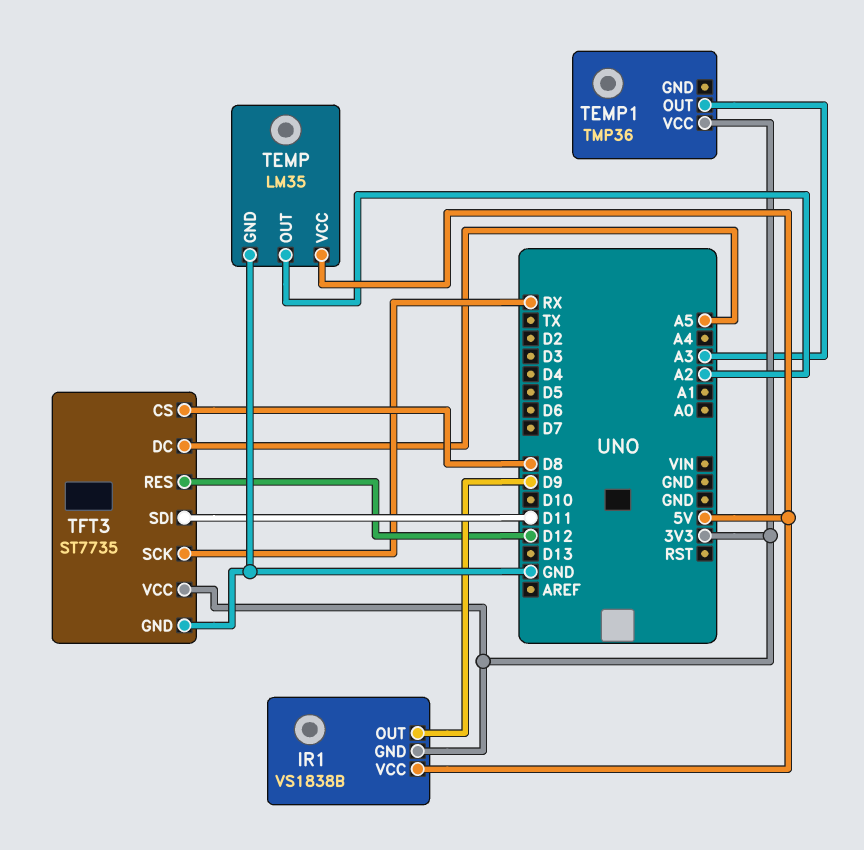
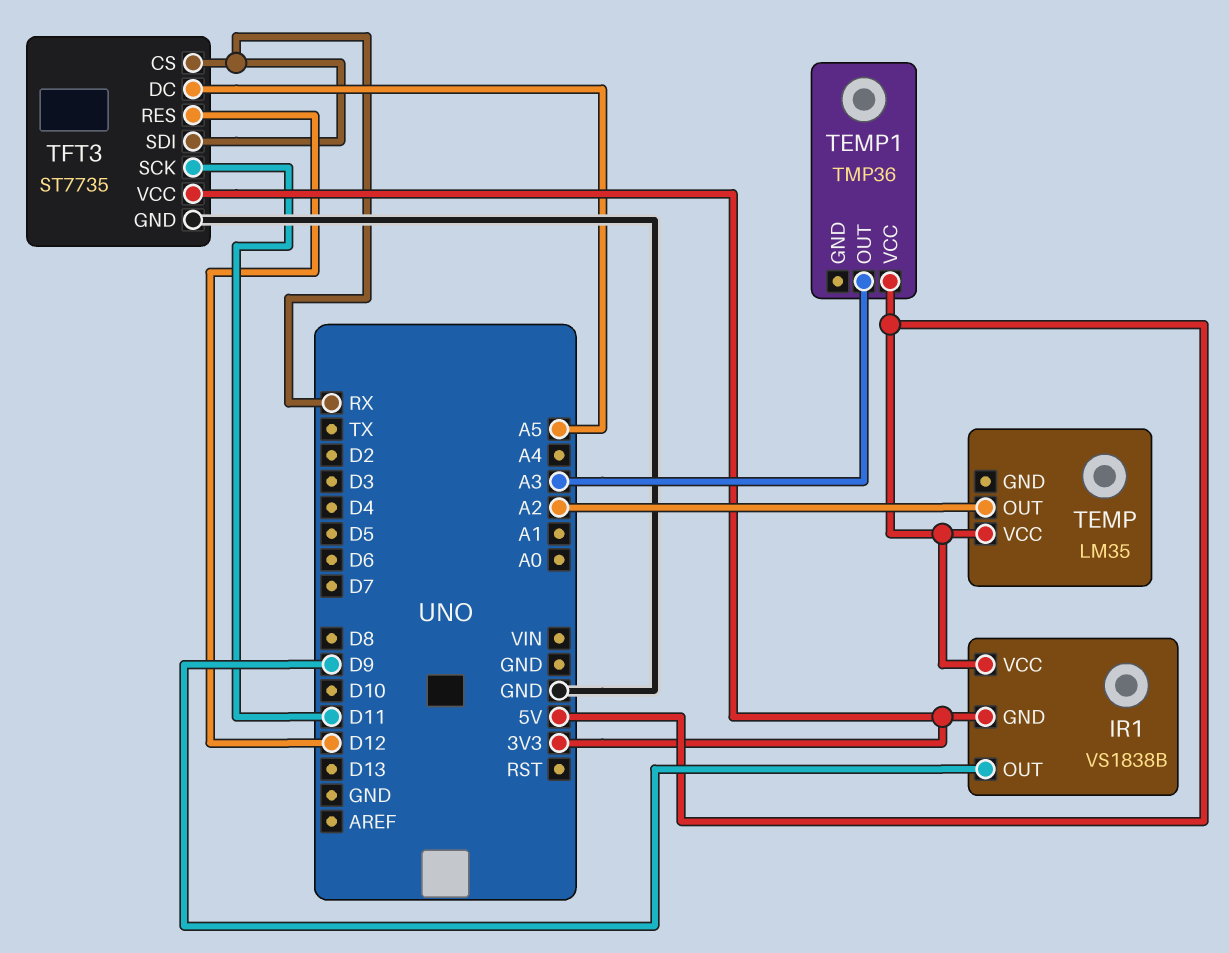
TEMP pin GND: GND -> none
TEMP1 pin VCC: 3V3 -> 5V
TFT3 pin CS: D8 -> RX
TFT3 pin SCK: RX -> D11
TFT3 pin SDI: D11 -> RX

